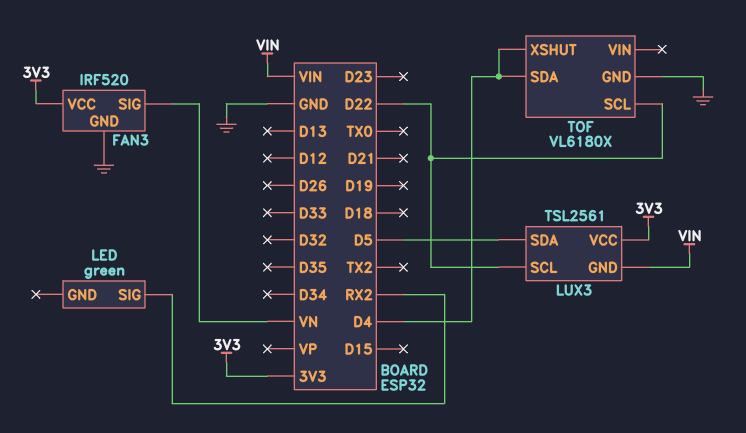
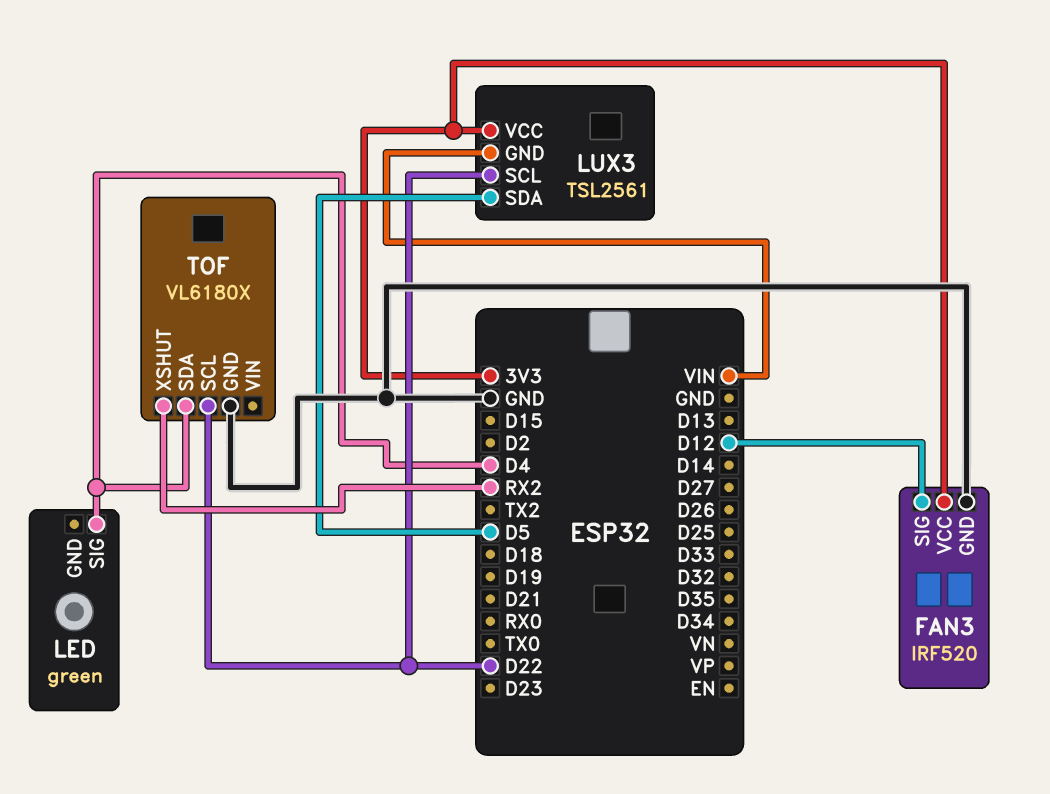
FAN3 pin SIG: VN -> D12
LED pin SIG: RX2 -> D4
TOF pin XSHUT: D4 -> RX2

